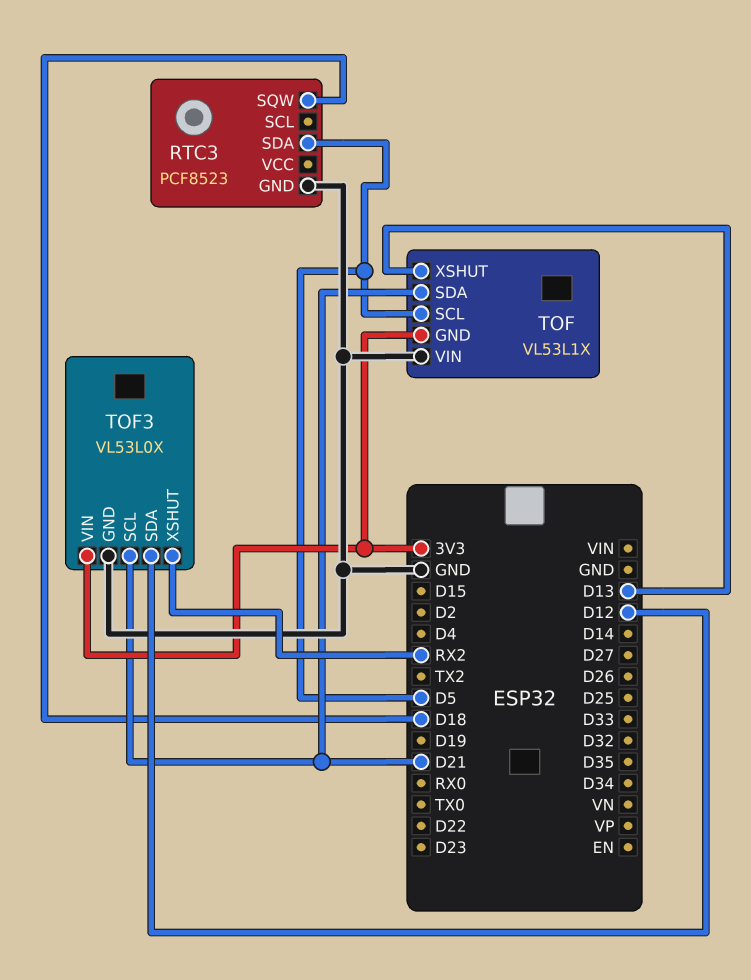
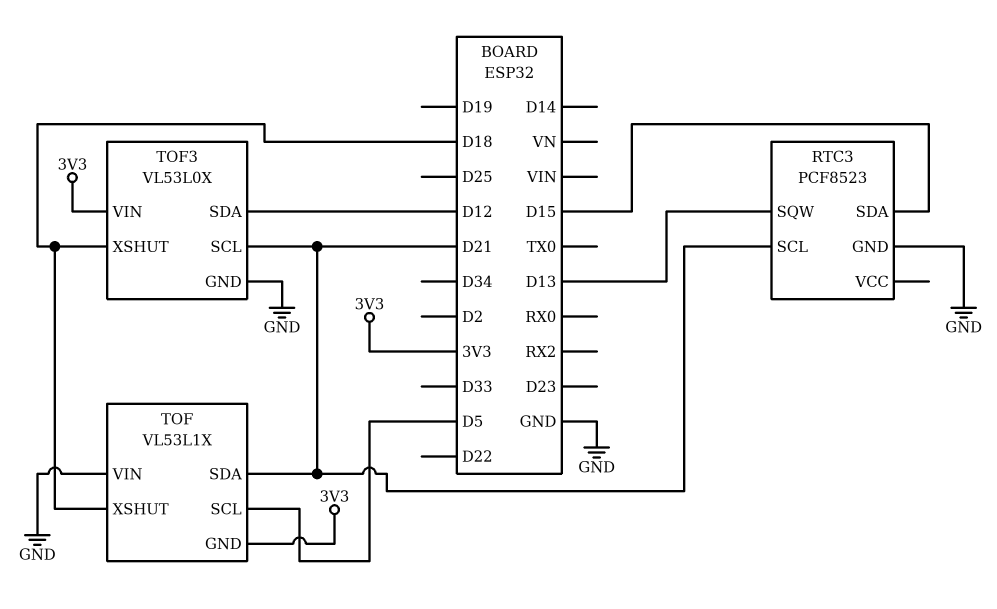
RTC3 pin SCL: none -> D21
RTC3 pin SDA: D5 -> D15
RTC3 pin SQW: D18 -> D13
TOF pin XSHUT: D13 -> D18
TOF3 pin XSHUT: RX2 -> D18

